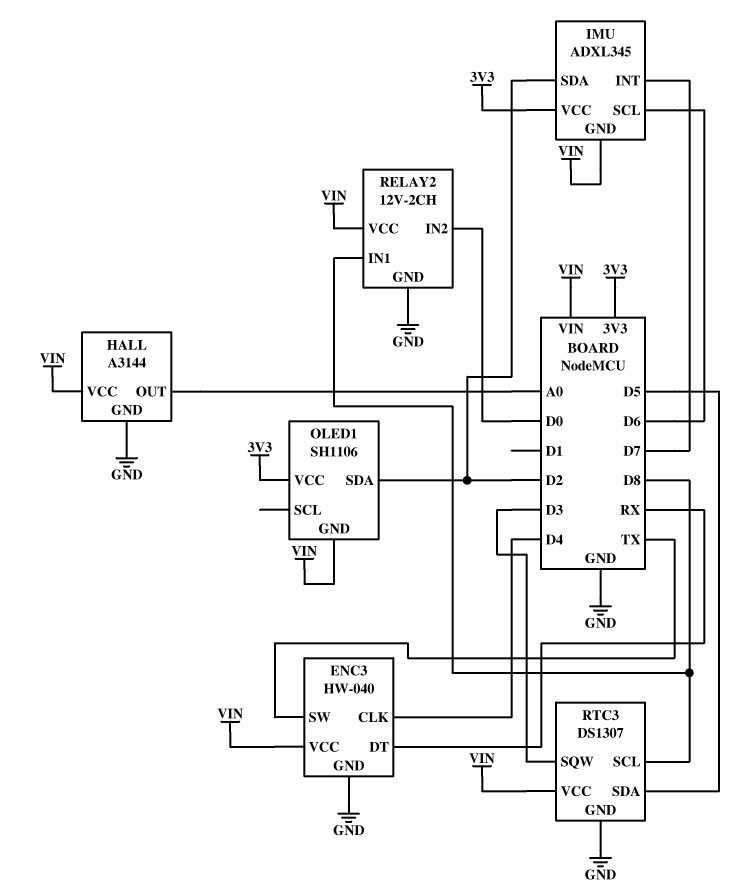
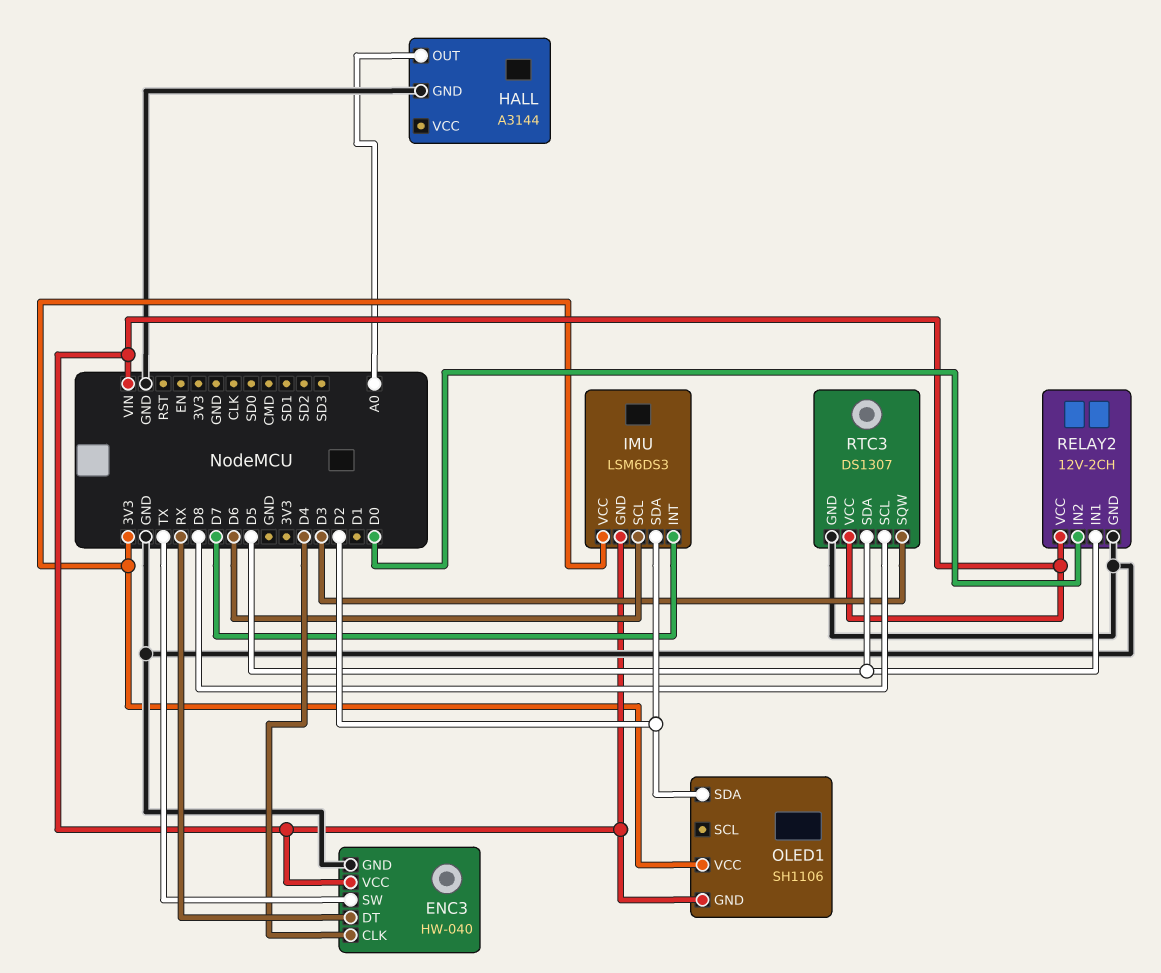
HALL pin VCC: VIN -> none
IMU: ADXL345 -> LSM6DS3
RELAY2 pin IN1: D8 -> D5

